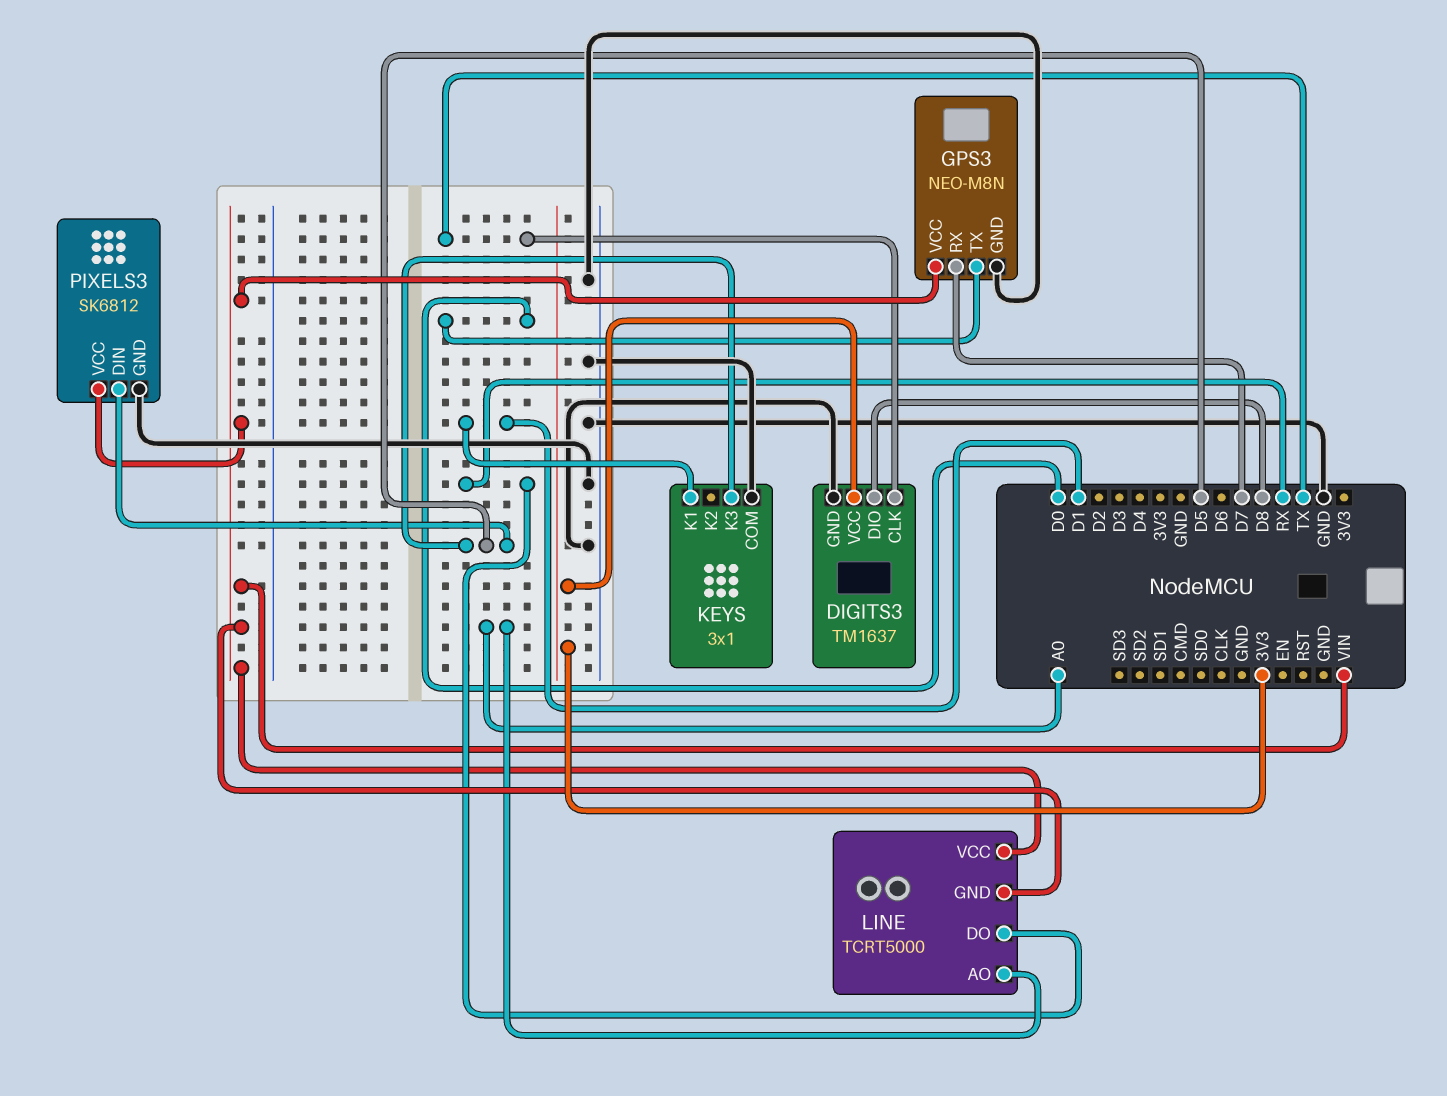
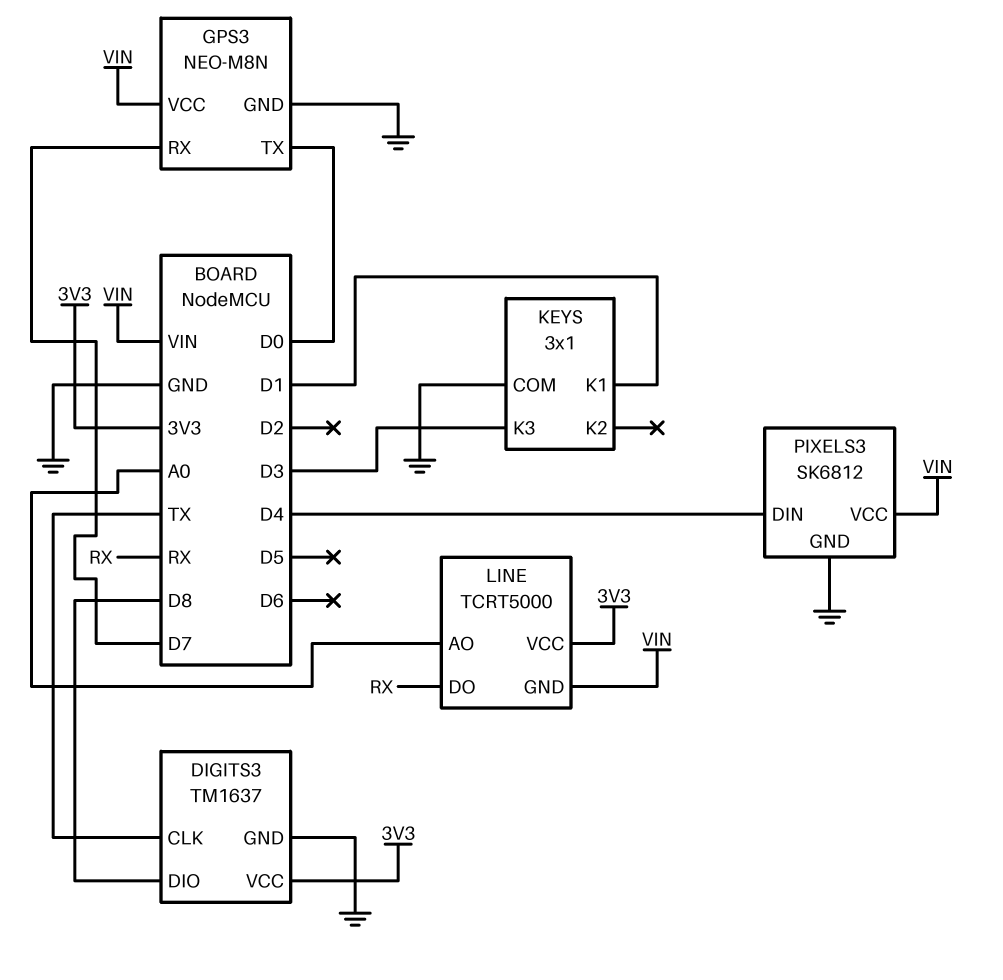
KEYS pin K3: D5 -> D3
LINE pin VCC: VIN -> 3V3
PIXELS3 pin DIN: D5 -> D4

